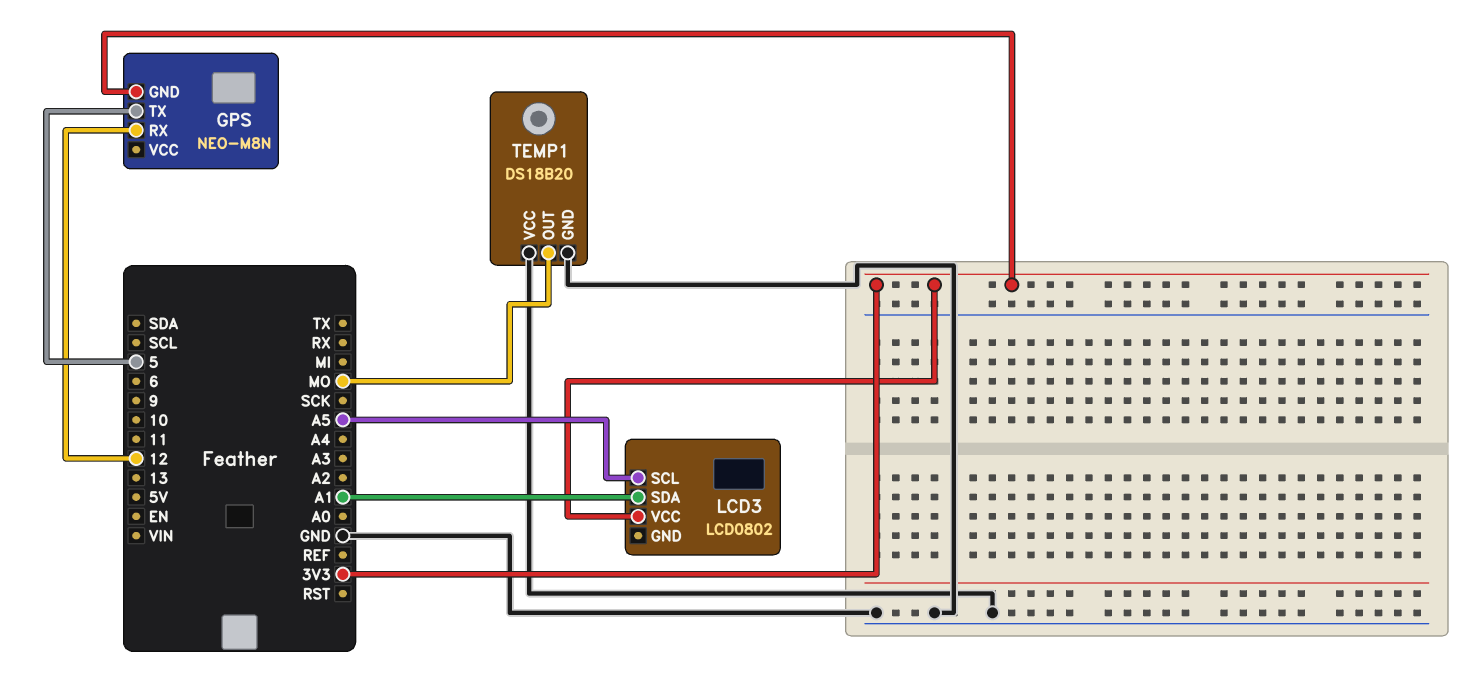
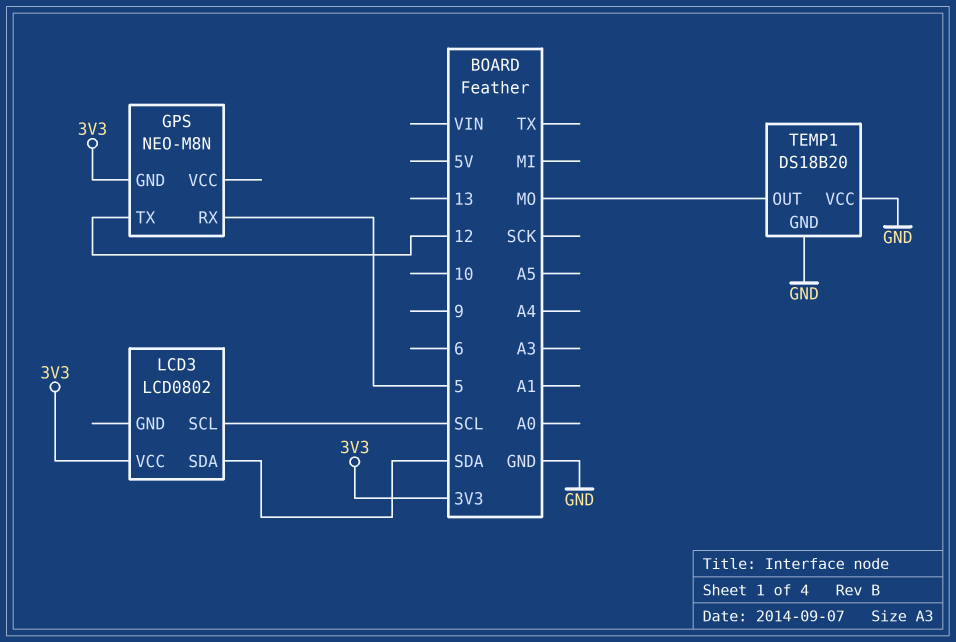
GPS pin RX: 12 -> 5
GPS pin TX: 5 -> 12
LCD3 pin SCL: A5 -> SCL
LCD3 pin SDA: A1 -> SDA

